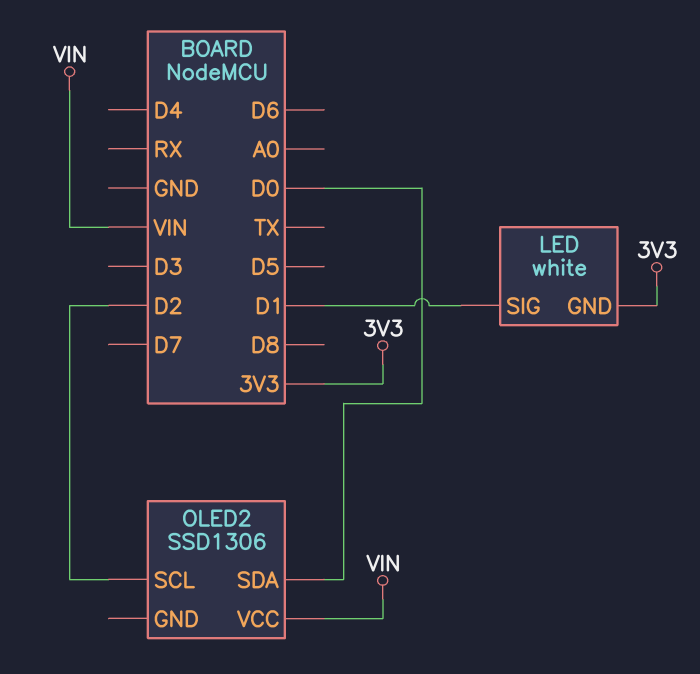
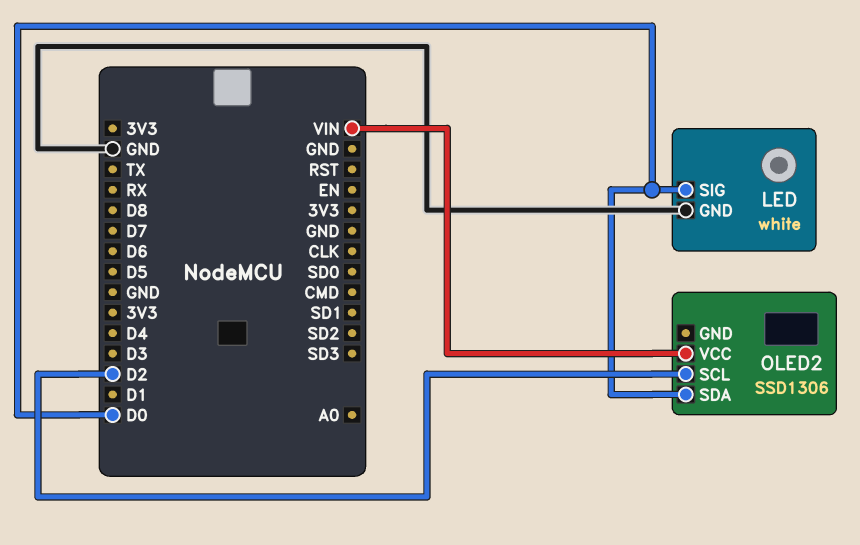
LED pin GND: 3V3 -> GND
LED pin SIG: D1 -> D0

